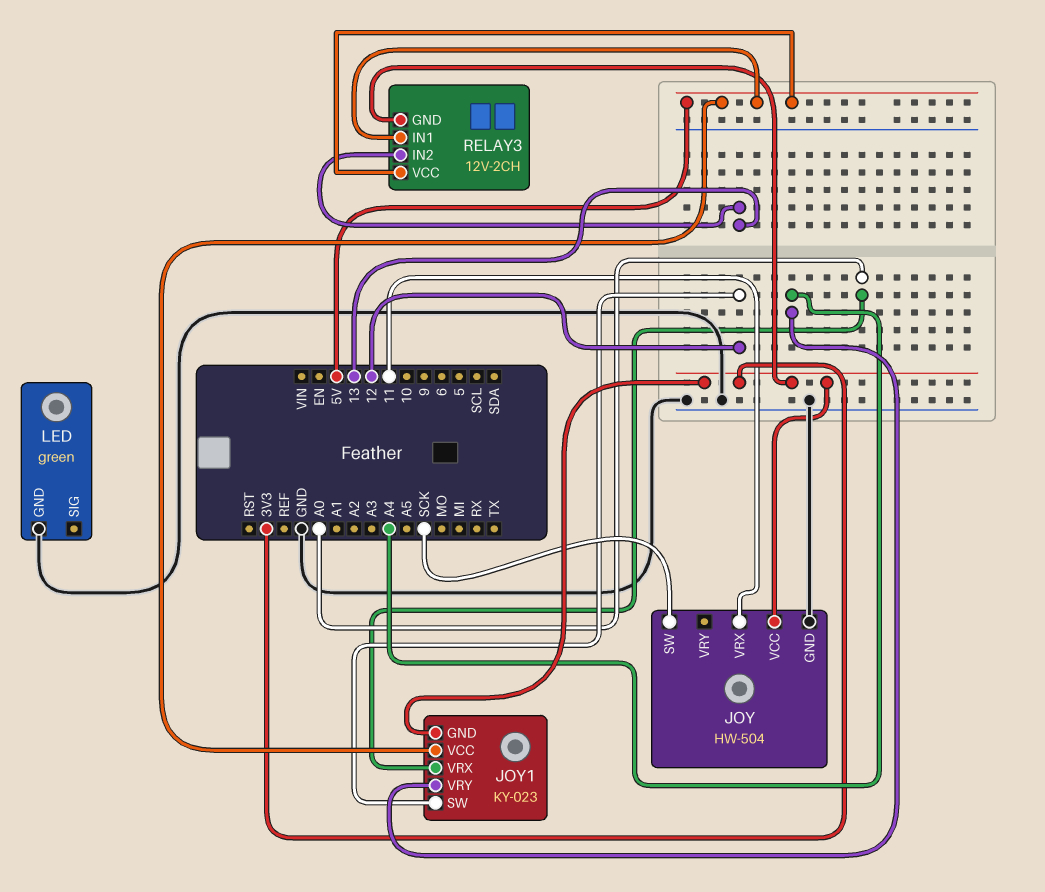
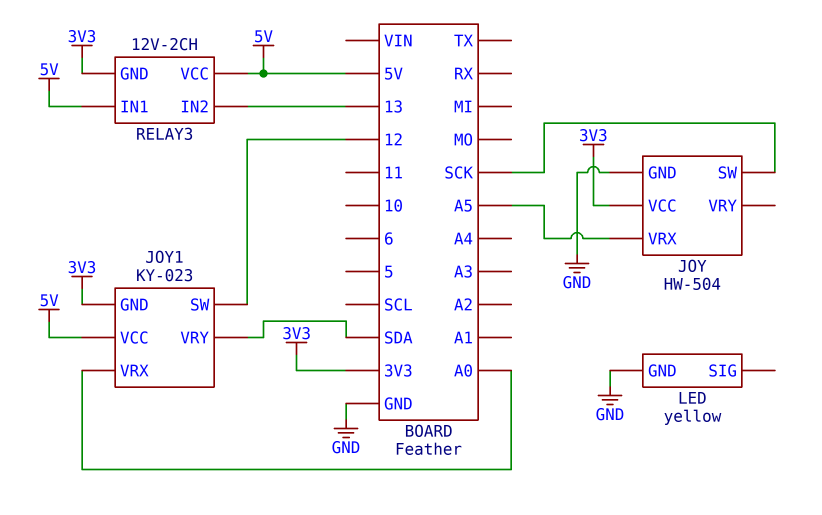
JOY pin VRX: 11 -> A5
JOY1 pin VRY: A4 -> SDA
LED: green -> yellow

